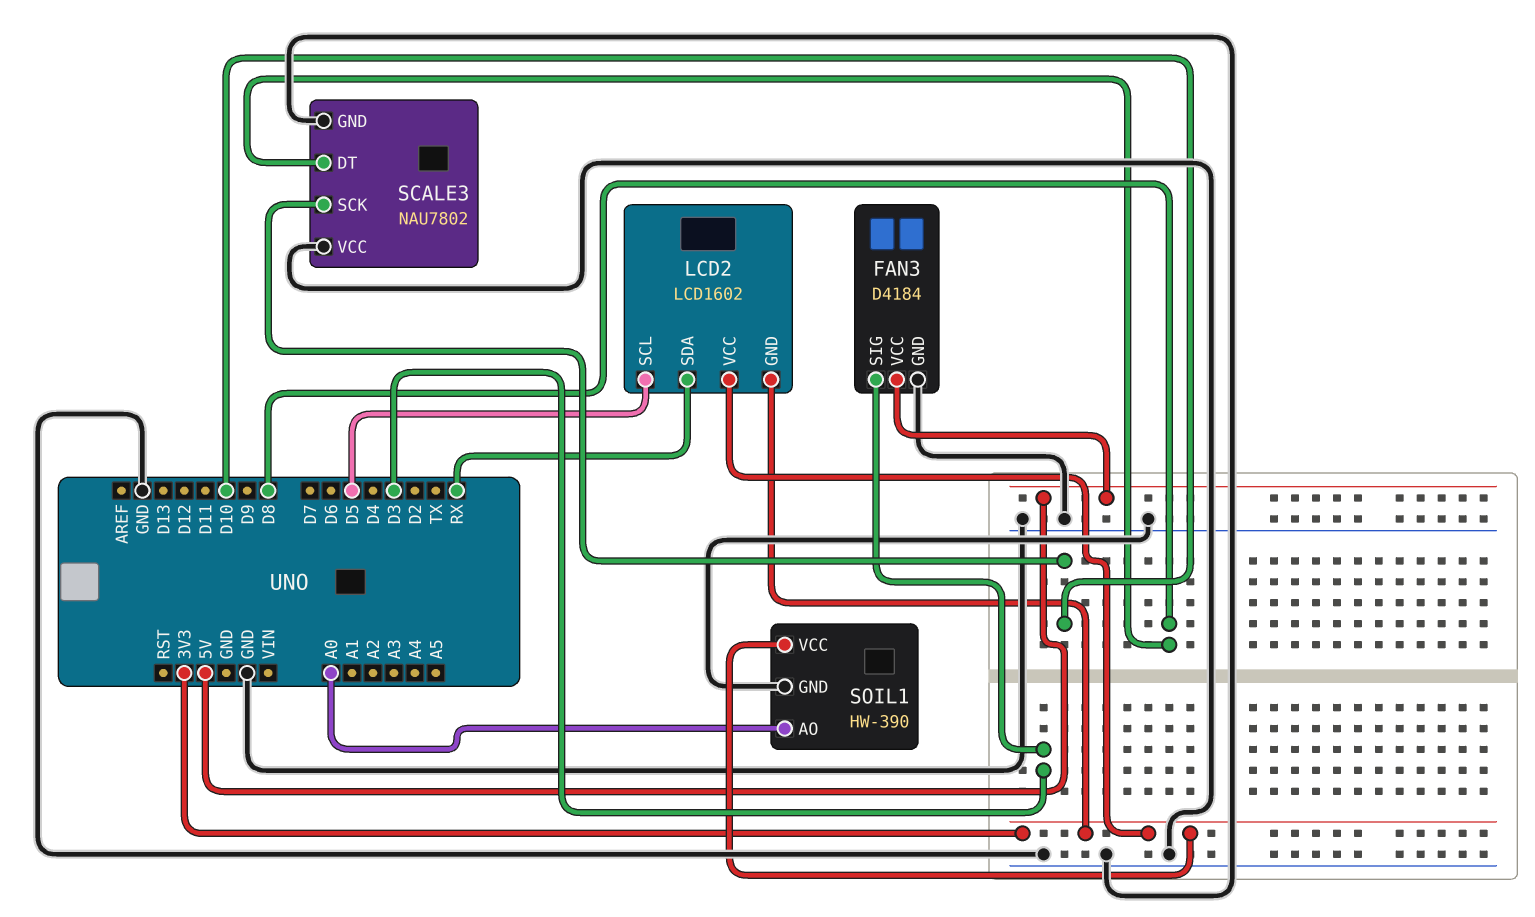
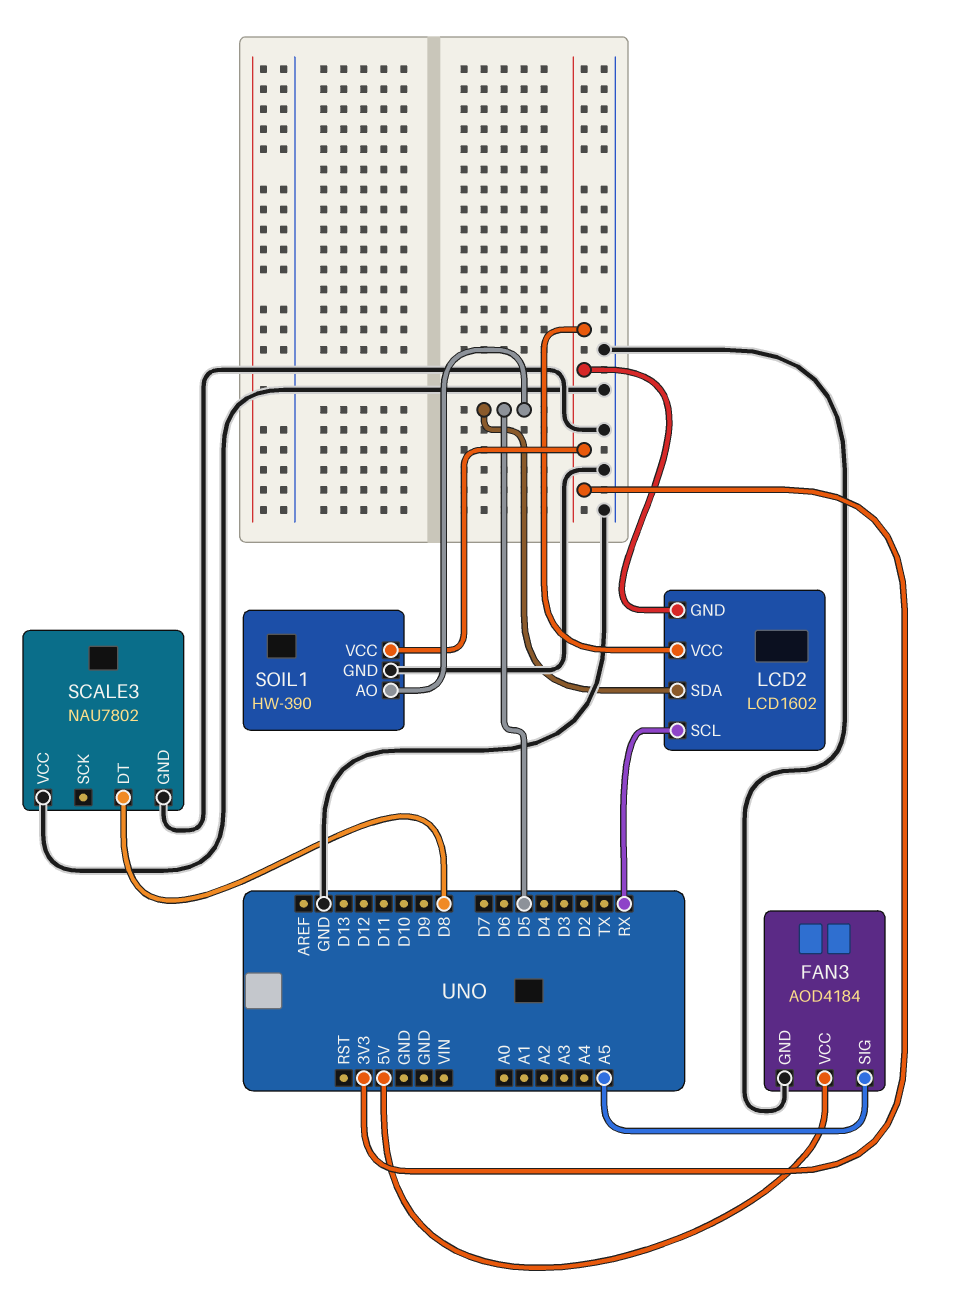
FAN3: D4184 -> AOD4184
FAN3 pin SIG: D3 -> A5
LCD2 pin SCL: D5 -> RX
LCD2 pin SDA: RX -> D5
SCALE3 pin SCK: D10 -> none
SOIL1 pin AO: A0 -> D5

